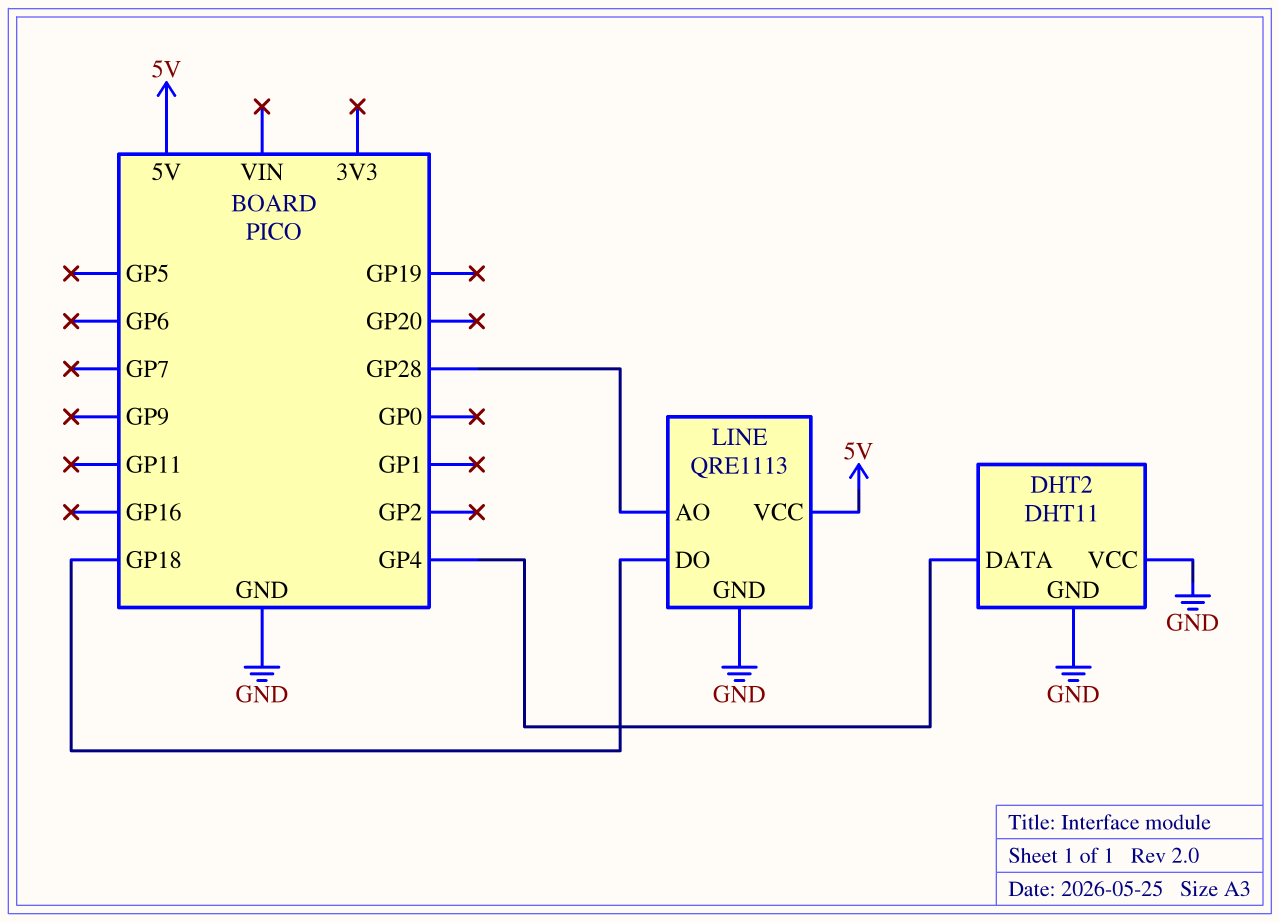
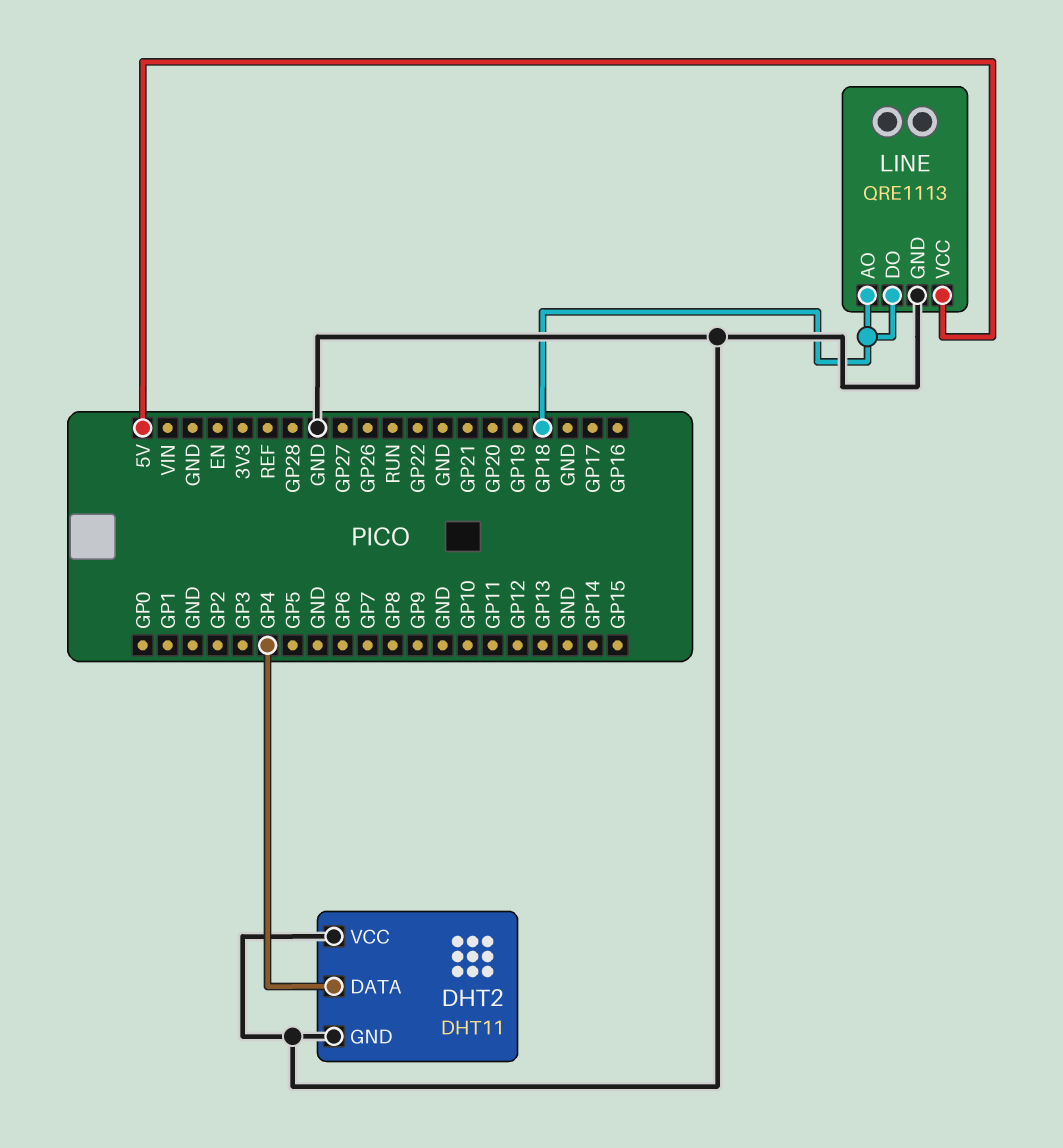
LINE pin AO: GP28 -> GP18

